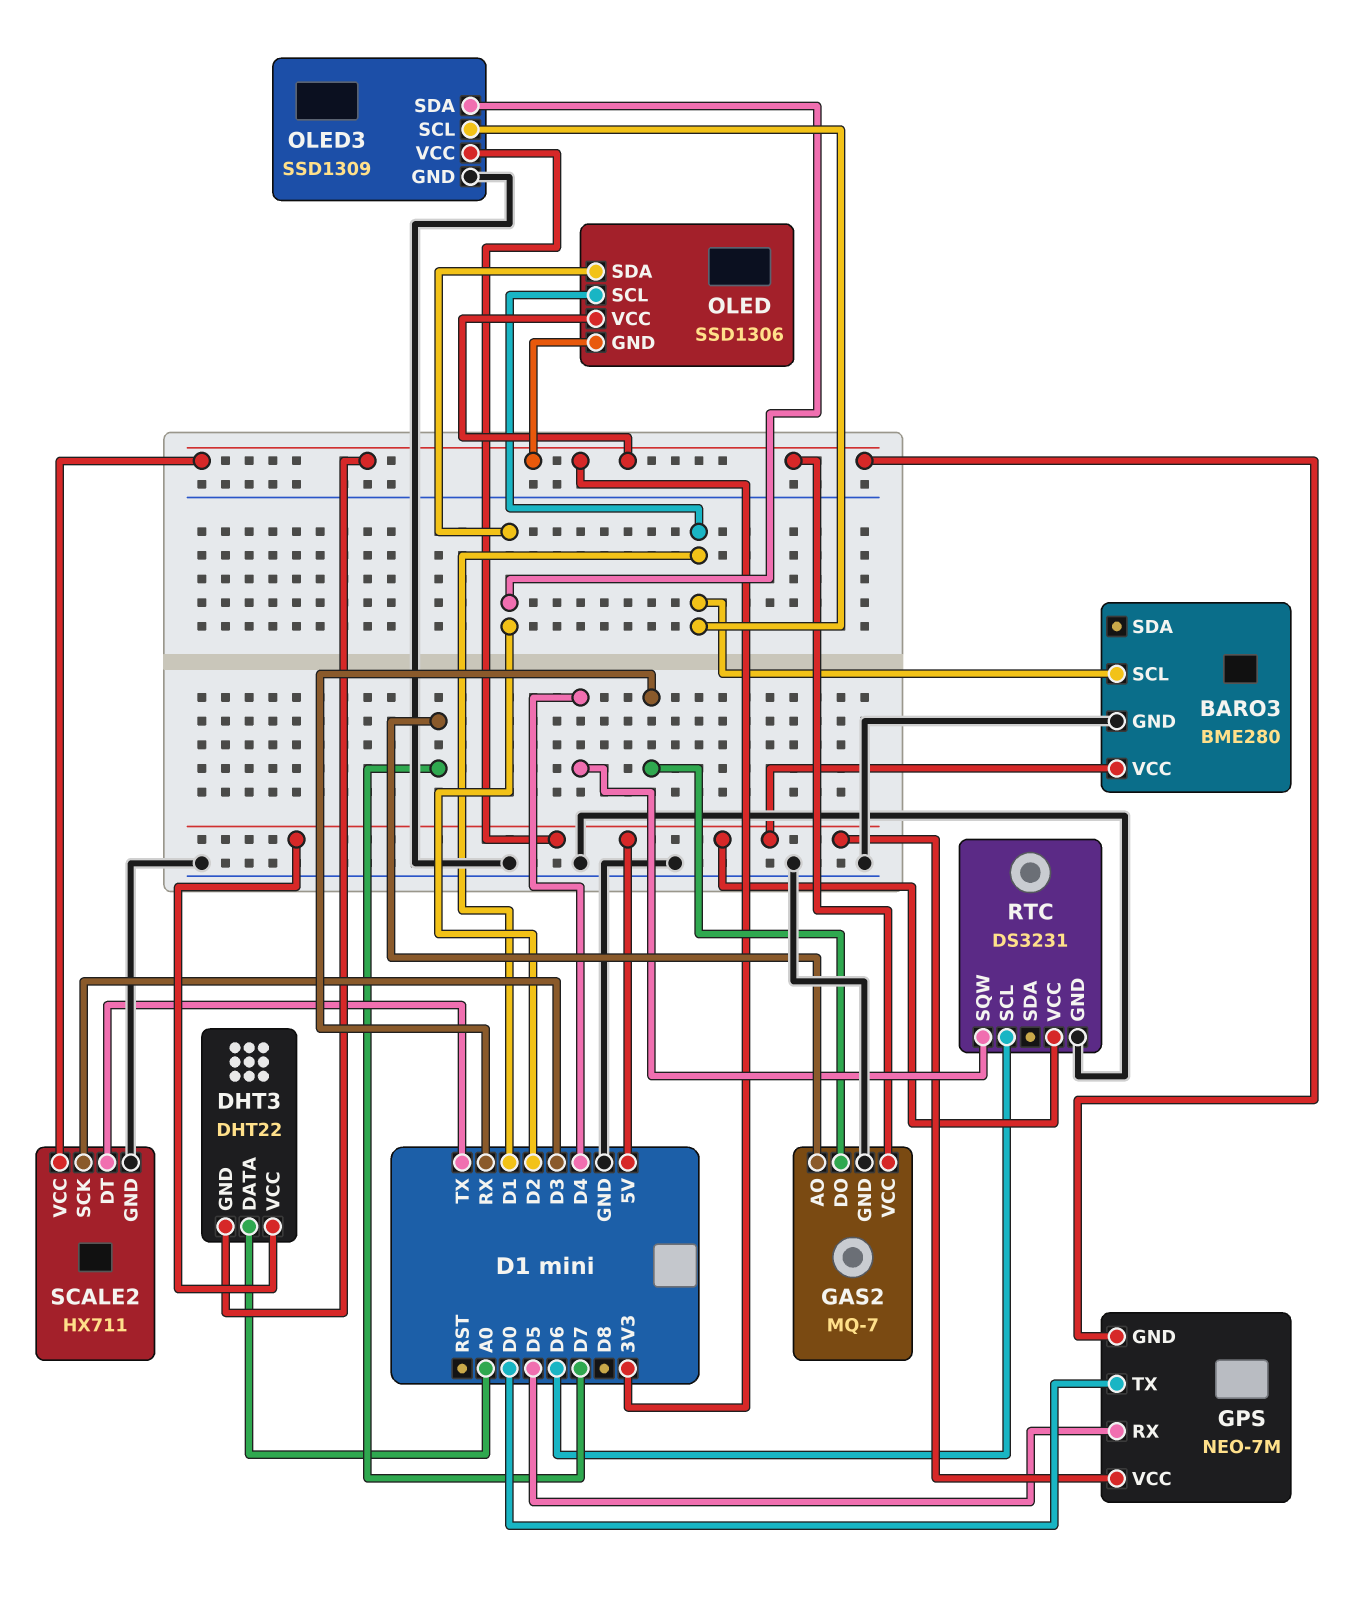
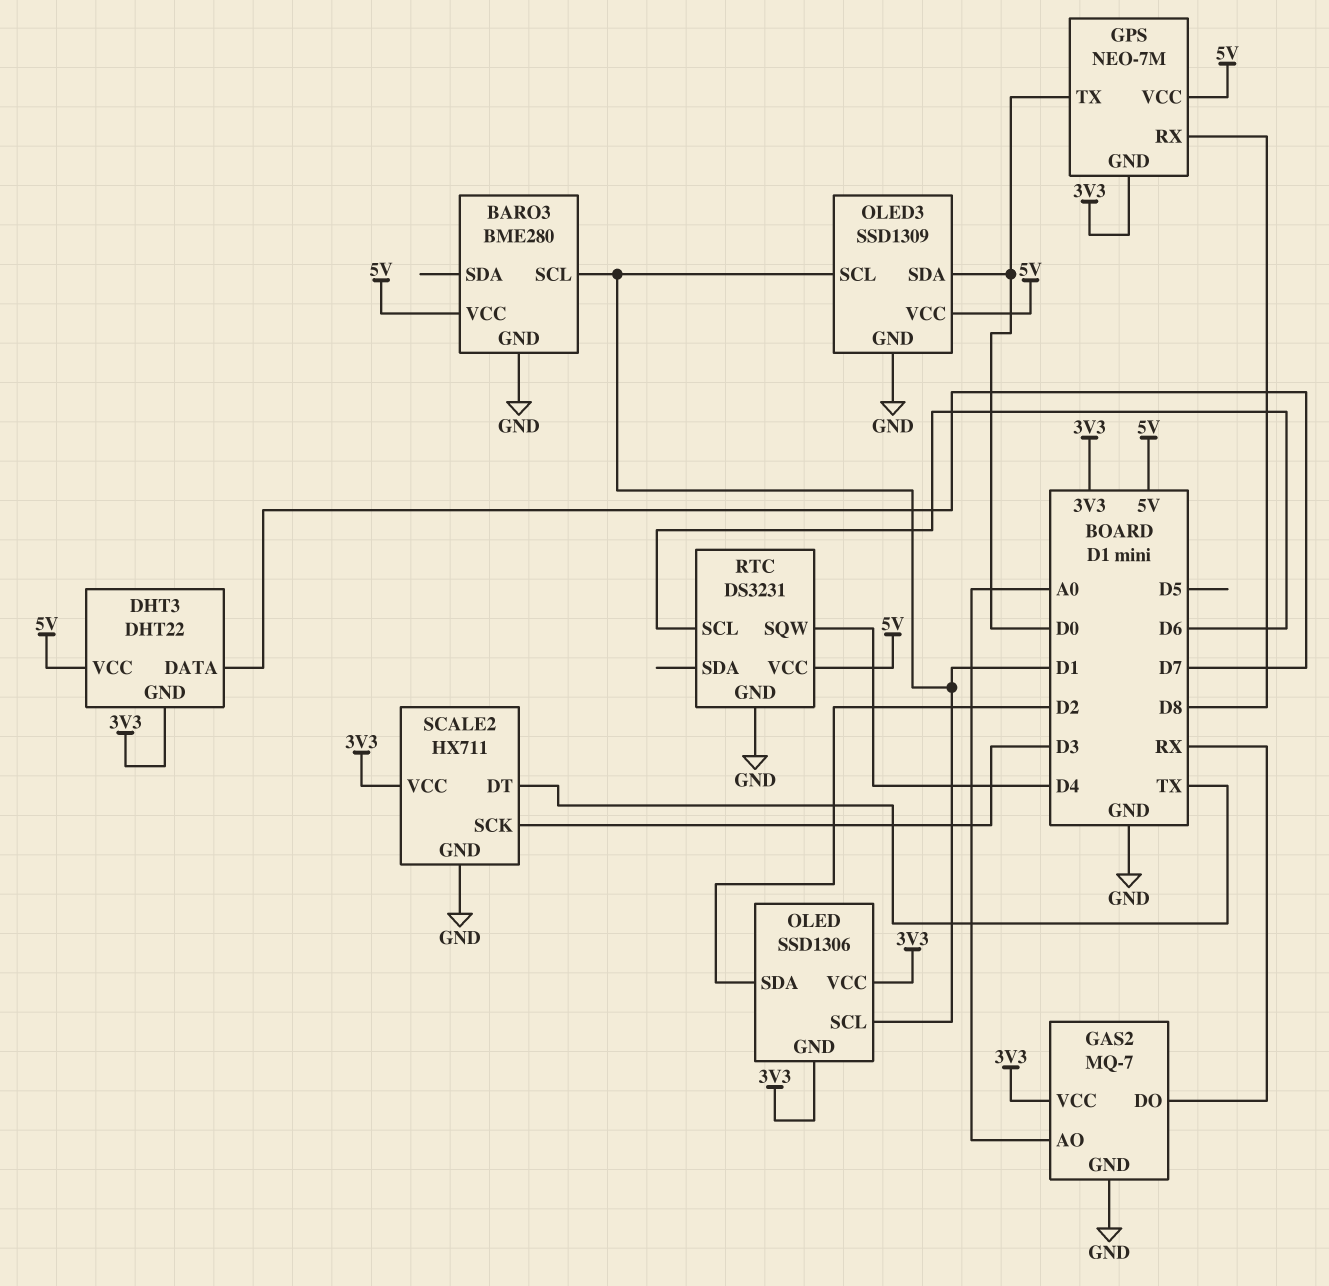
DHT3 pin DATA: A0 -> D7
GAS2 pin AO: D7 -> A0
GPS pin RX: D5 -> D8
OLED3 pin SDA: D2 -> D0

